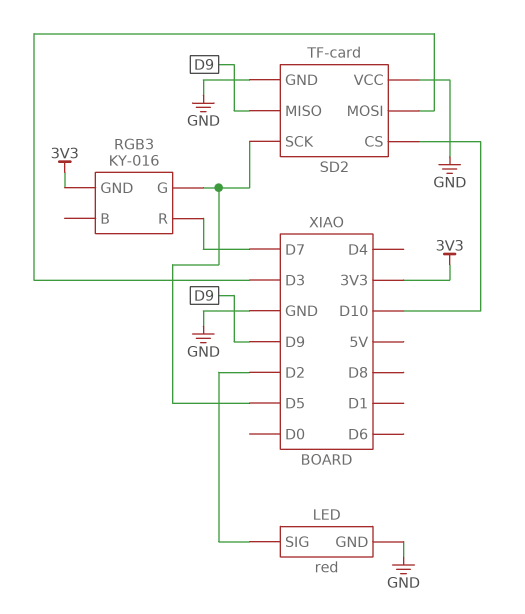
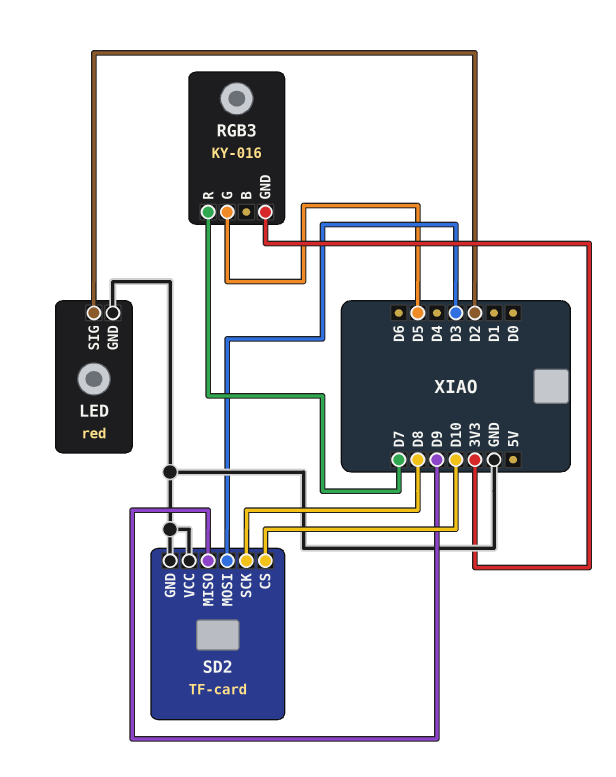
SD2 pin SCK: D5 -> D8

